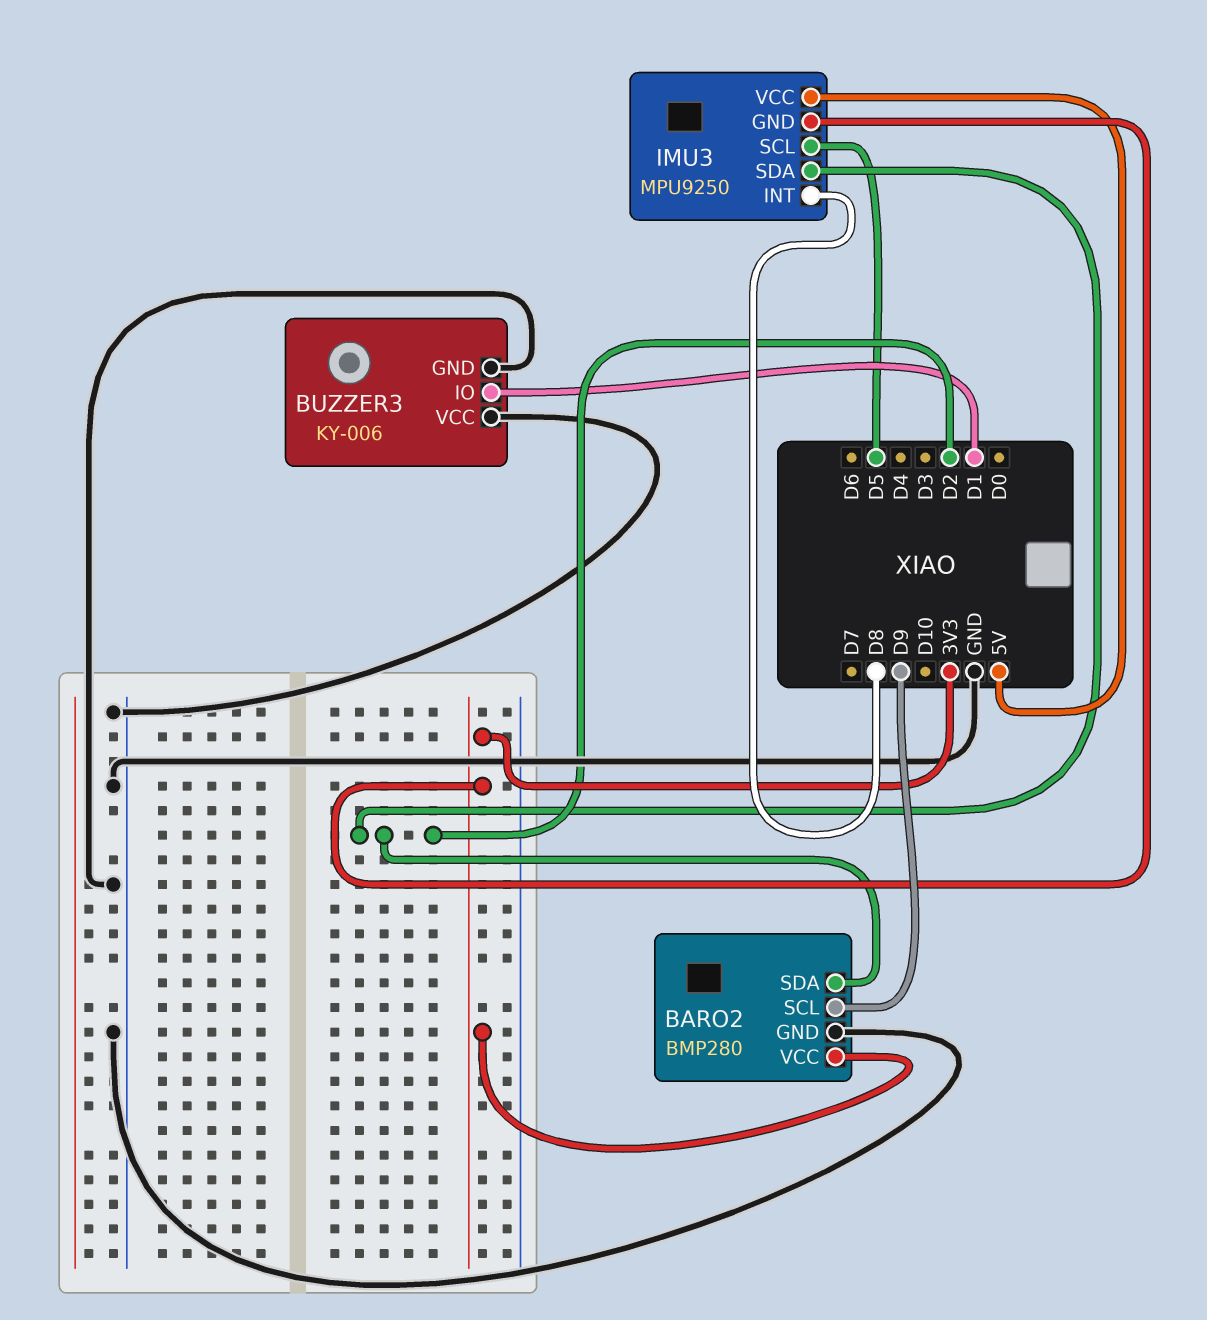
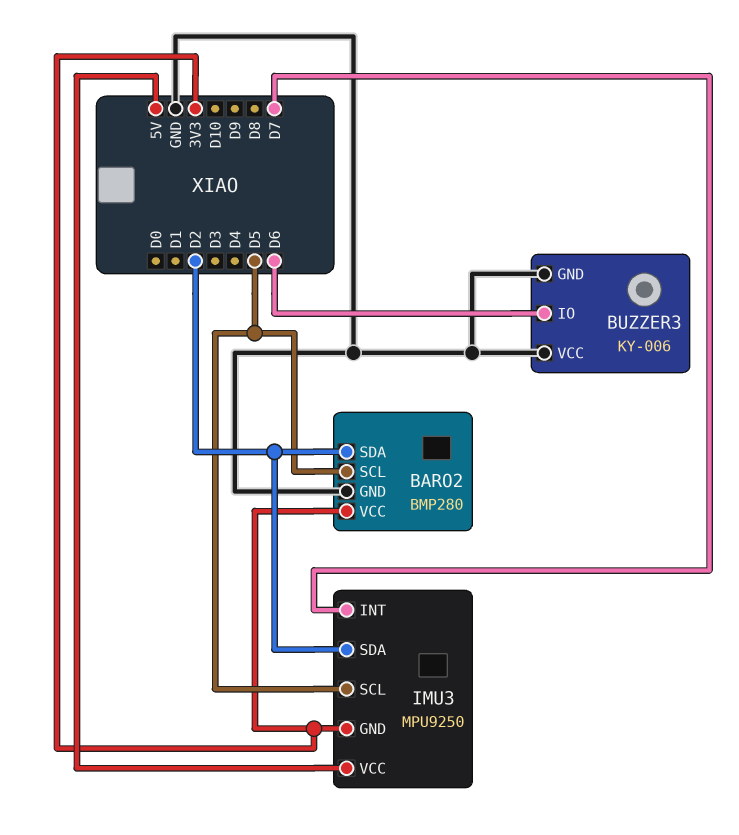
BARO2 pin SCL: D9 -> D5
BUZZER3 pin IO: D1 -> D6
IMU3 pin INT: D8 -> D7

